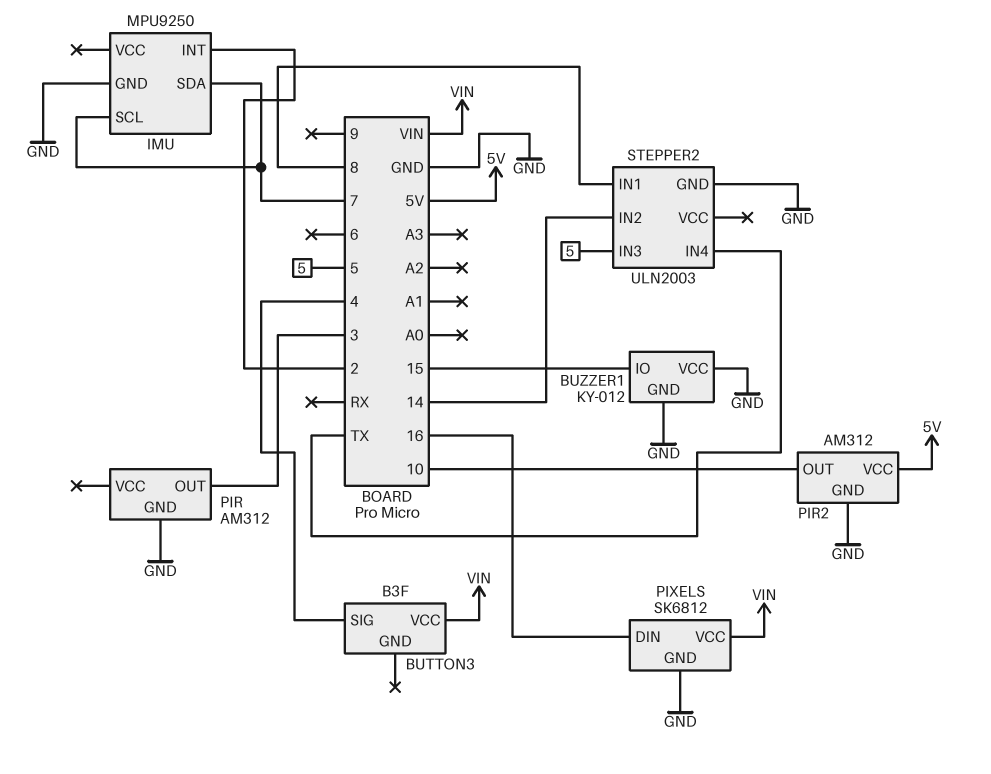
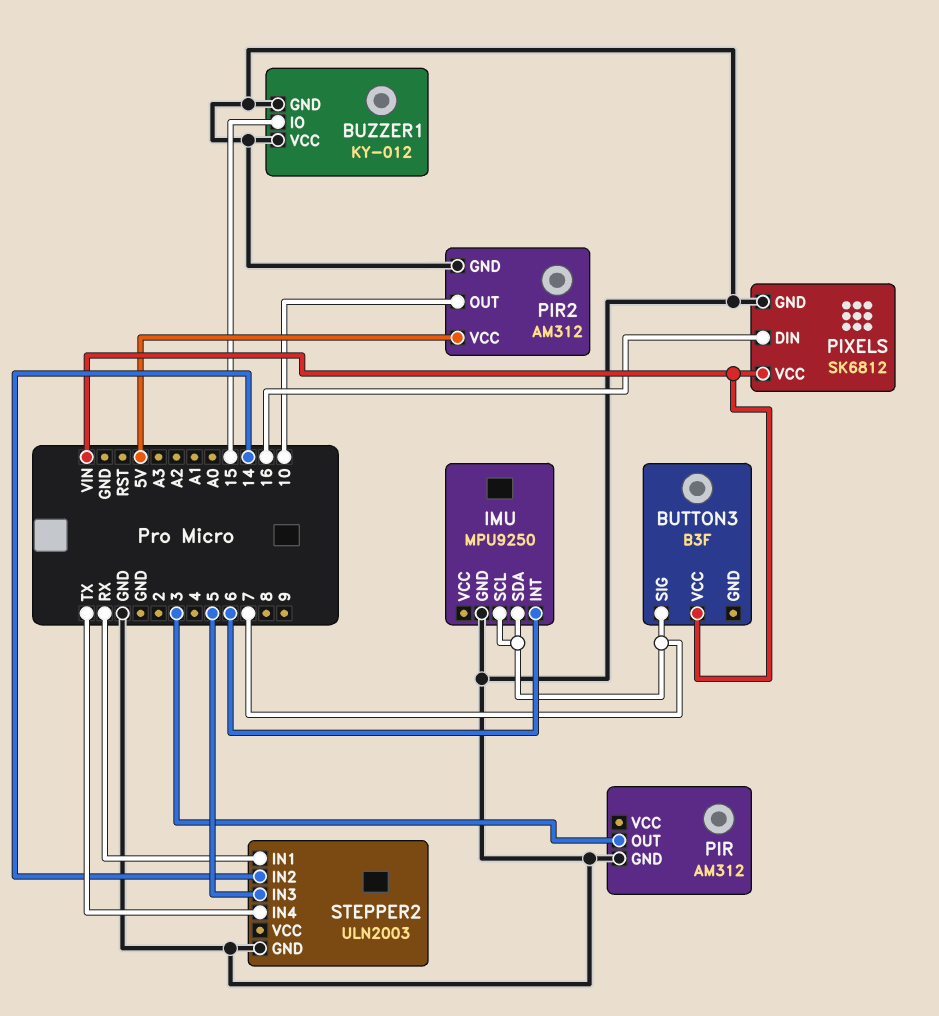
BUTTON3 pin SIG: 4 -> 7
IMU pin INT: 2 -> 6
STEPPER2 pin IN1: 8 -> RX

